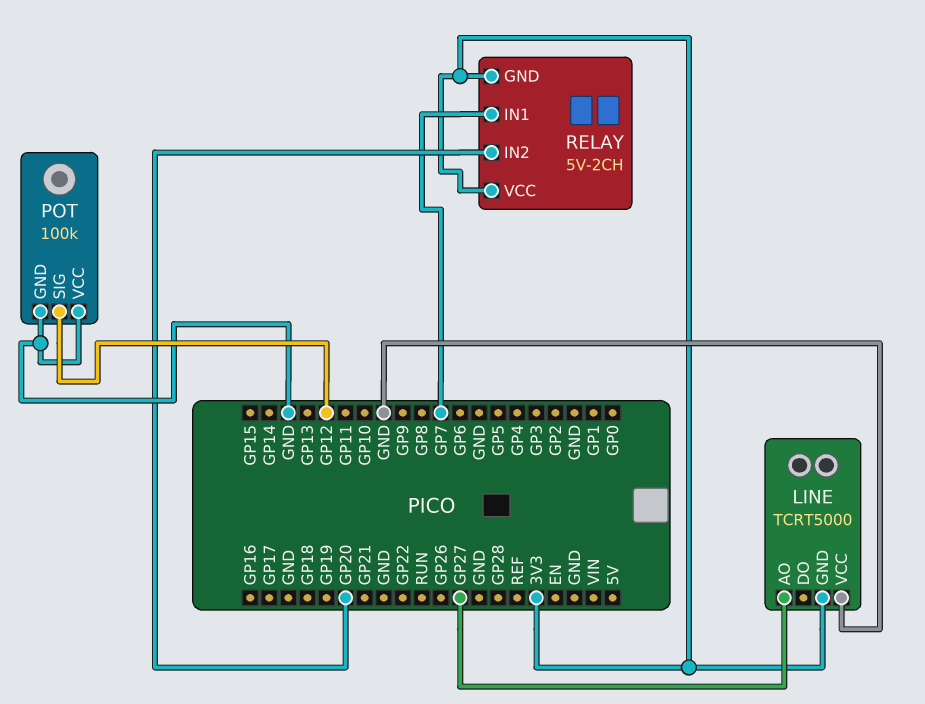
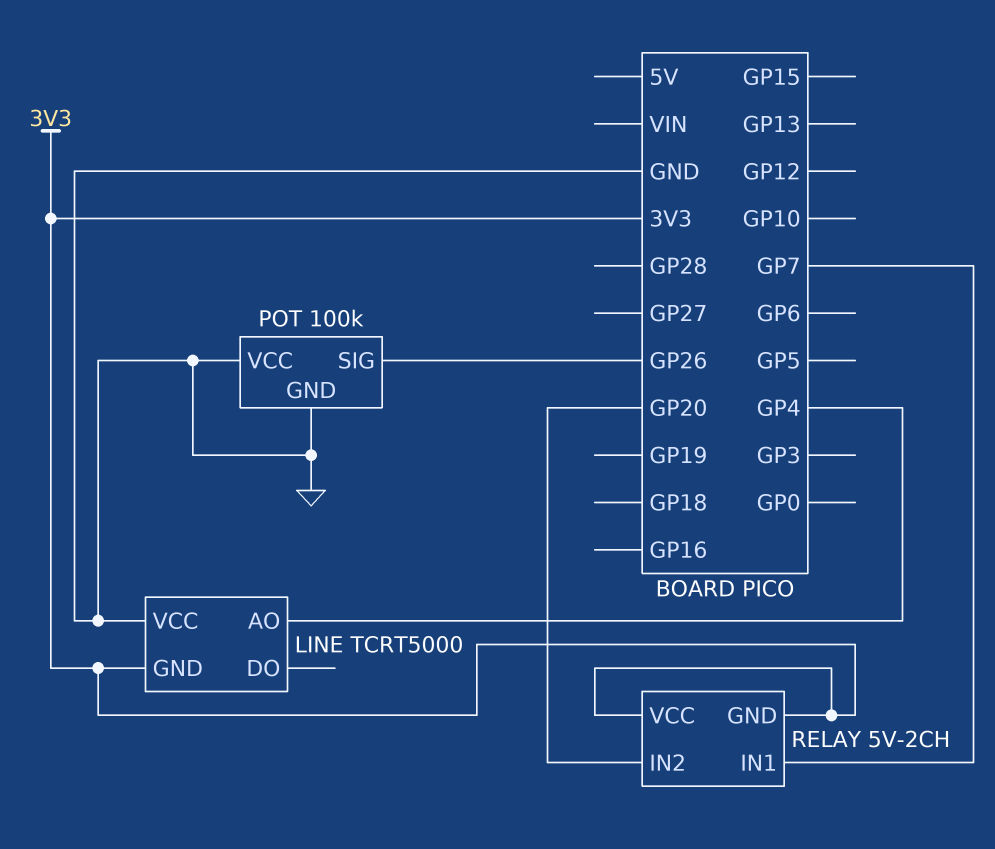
LINE pin AO: GP27 -> GP4
POT pin SIG: GP12 -> GP26

